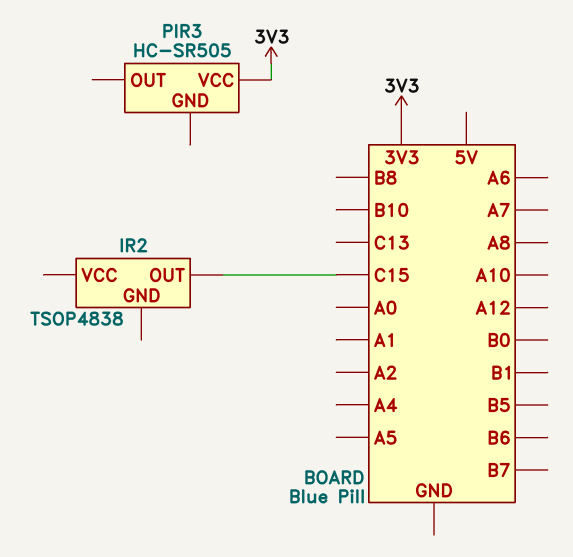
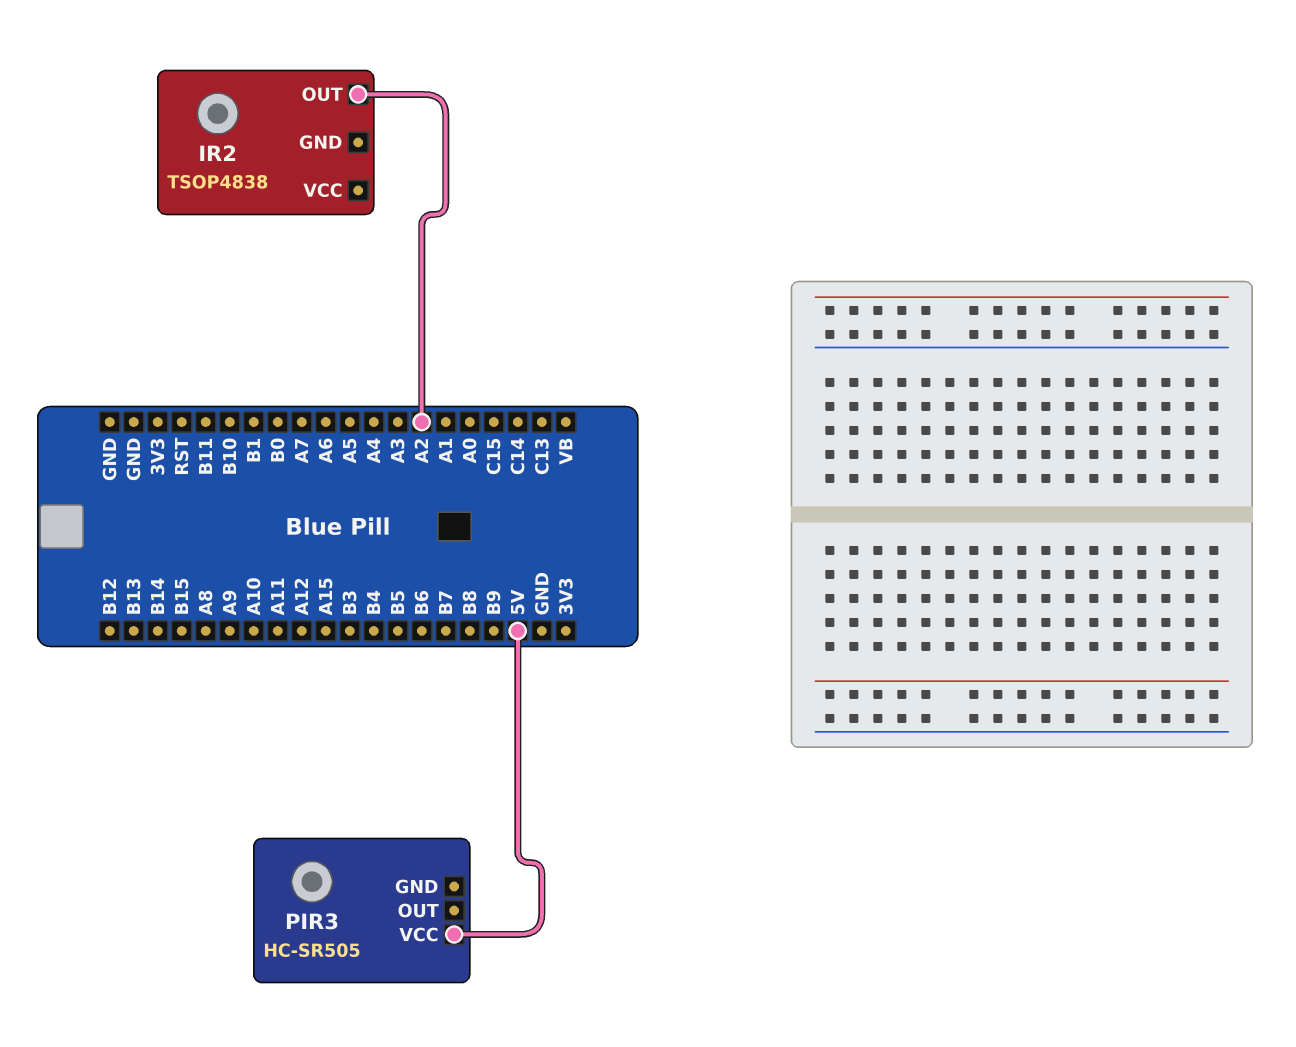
IR2 pin OUT: C15 -> A2
PIR3 pin VCC: 3V3 -> 5V

